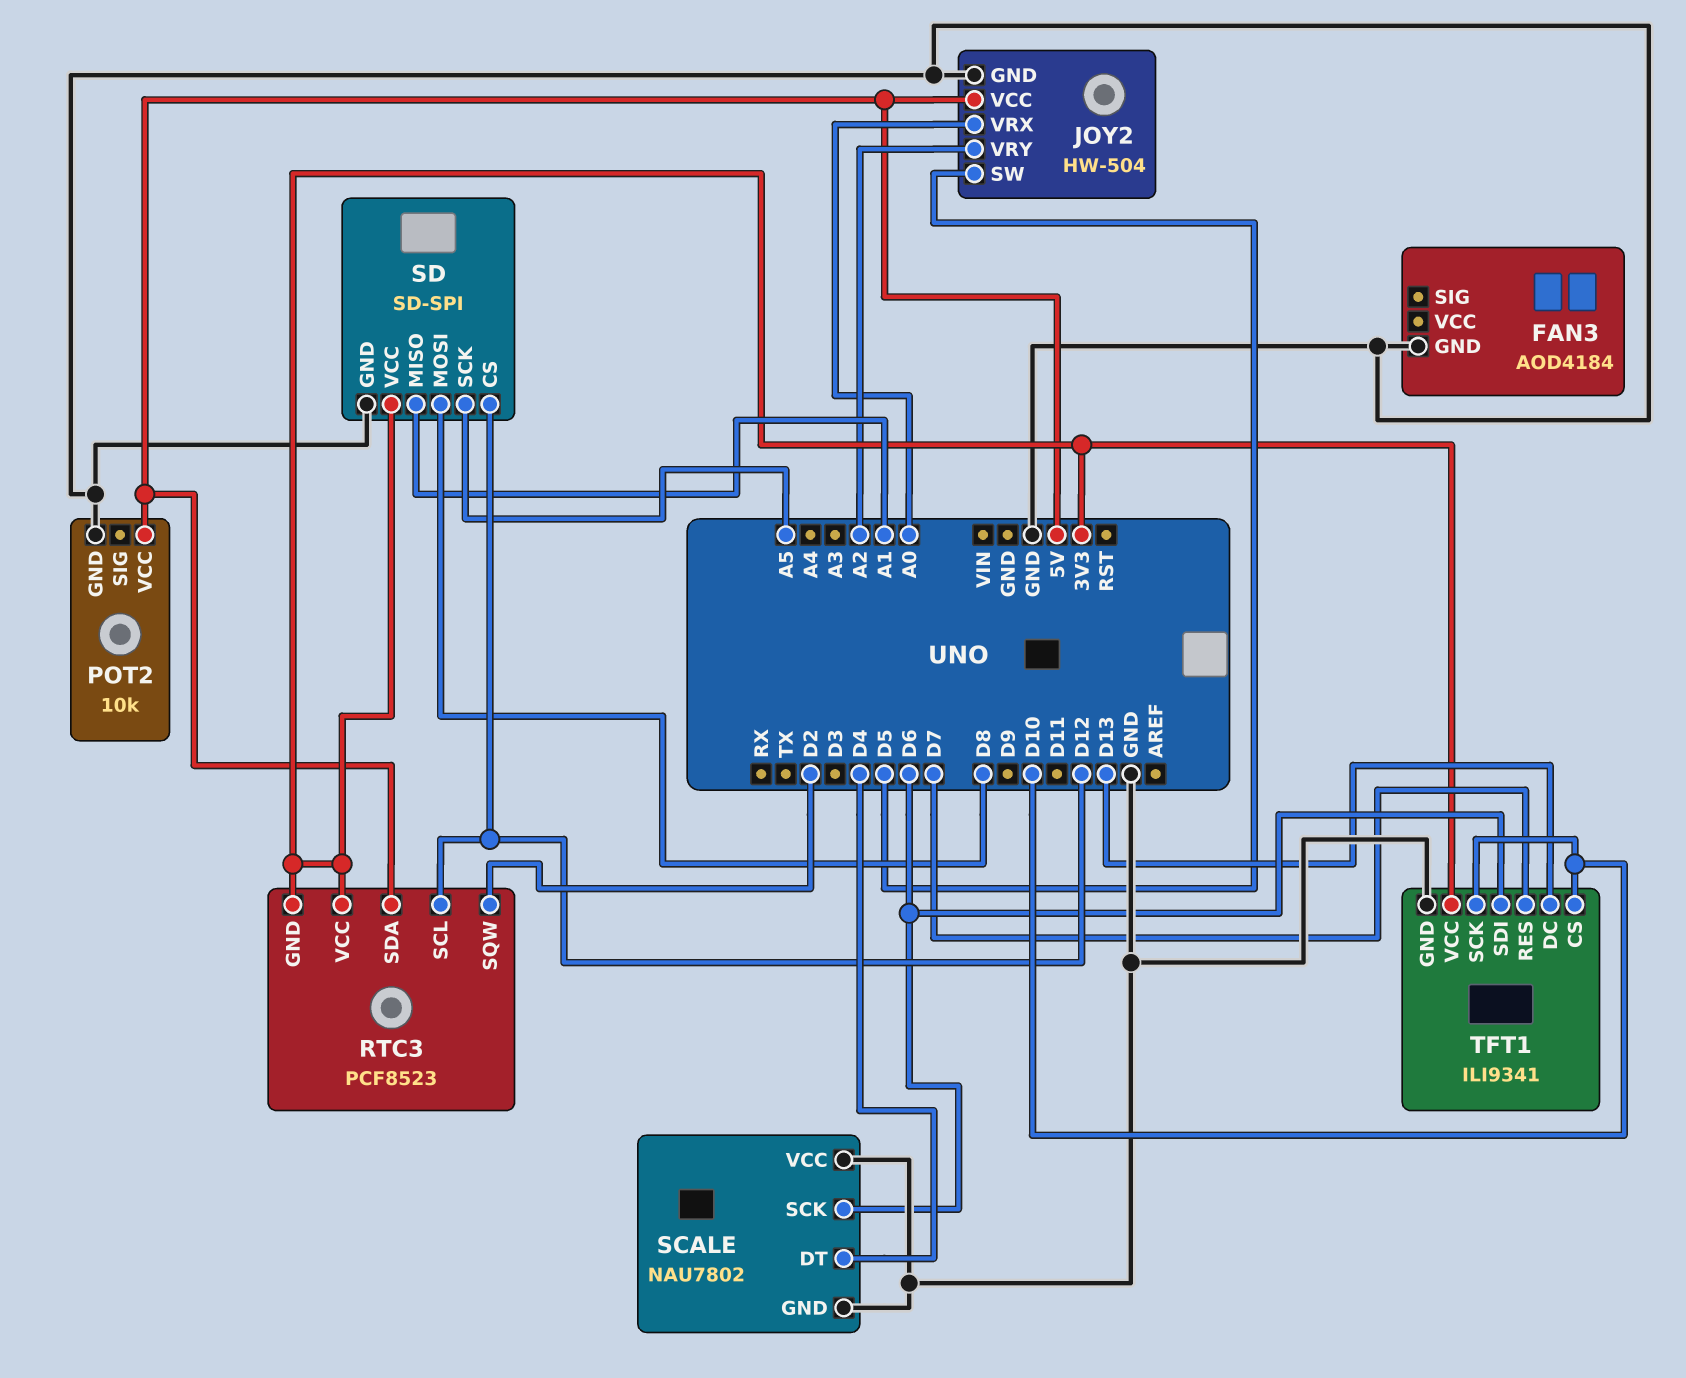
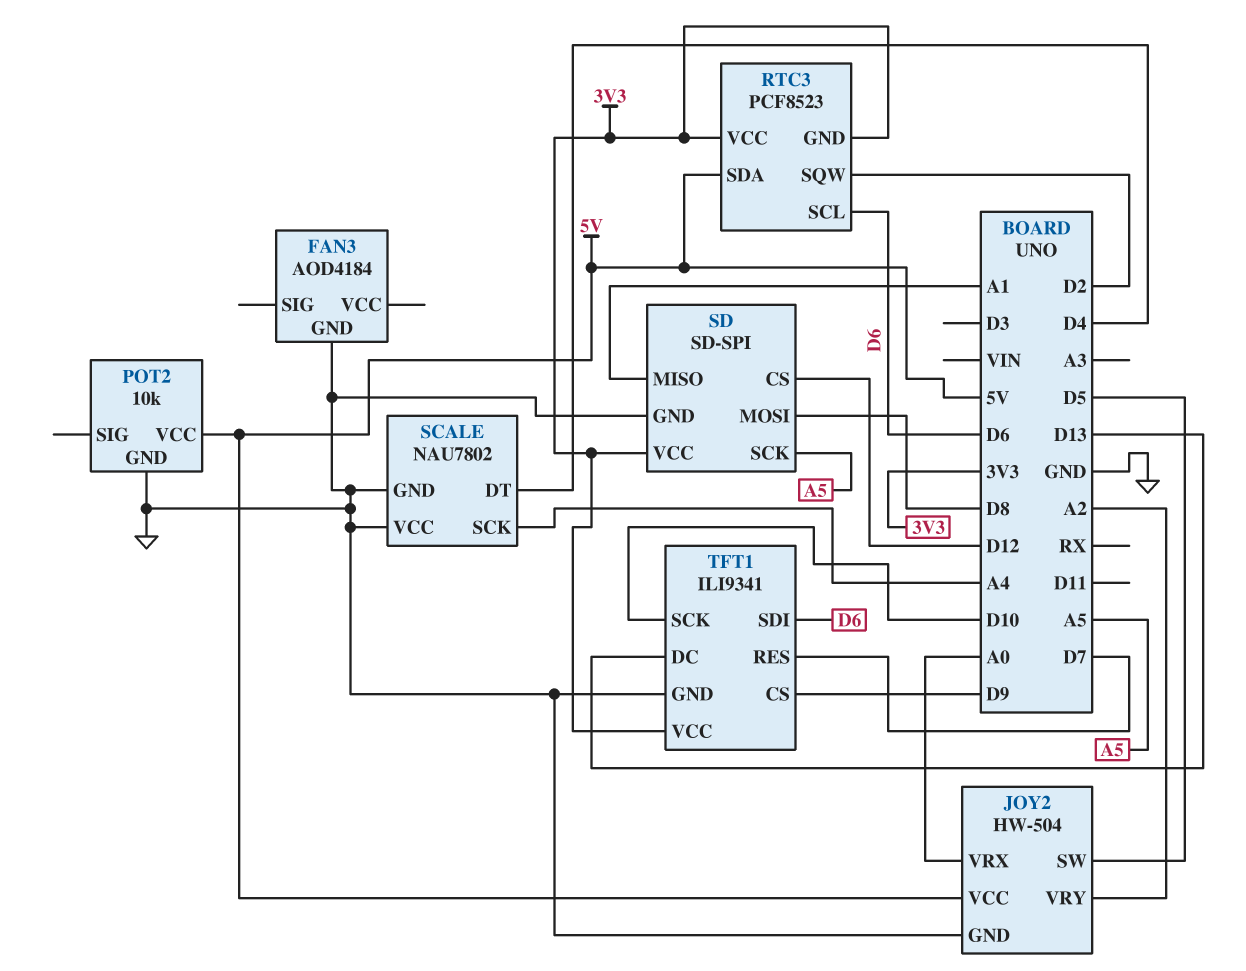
RTC3 pin SCL: D12 -> D6
SCALE pin SCK: D6 -> A4
TFT1 pin CS: D10 -> D9

